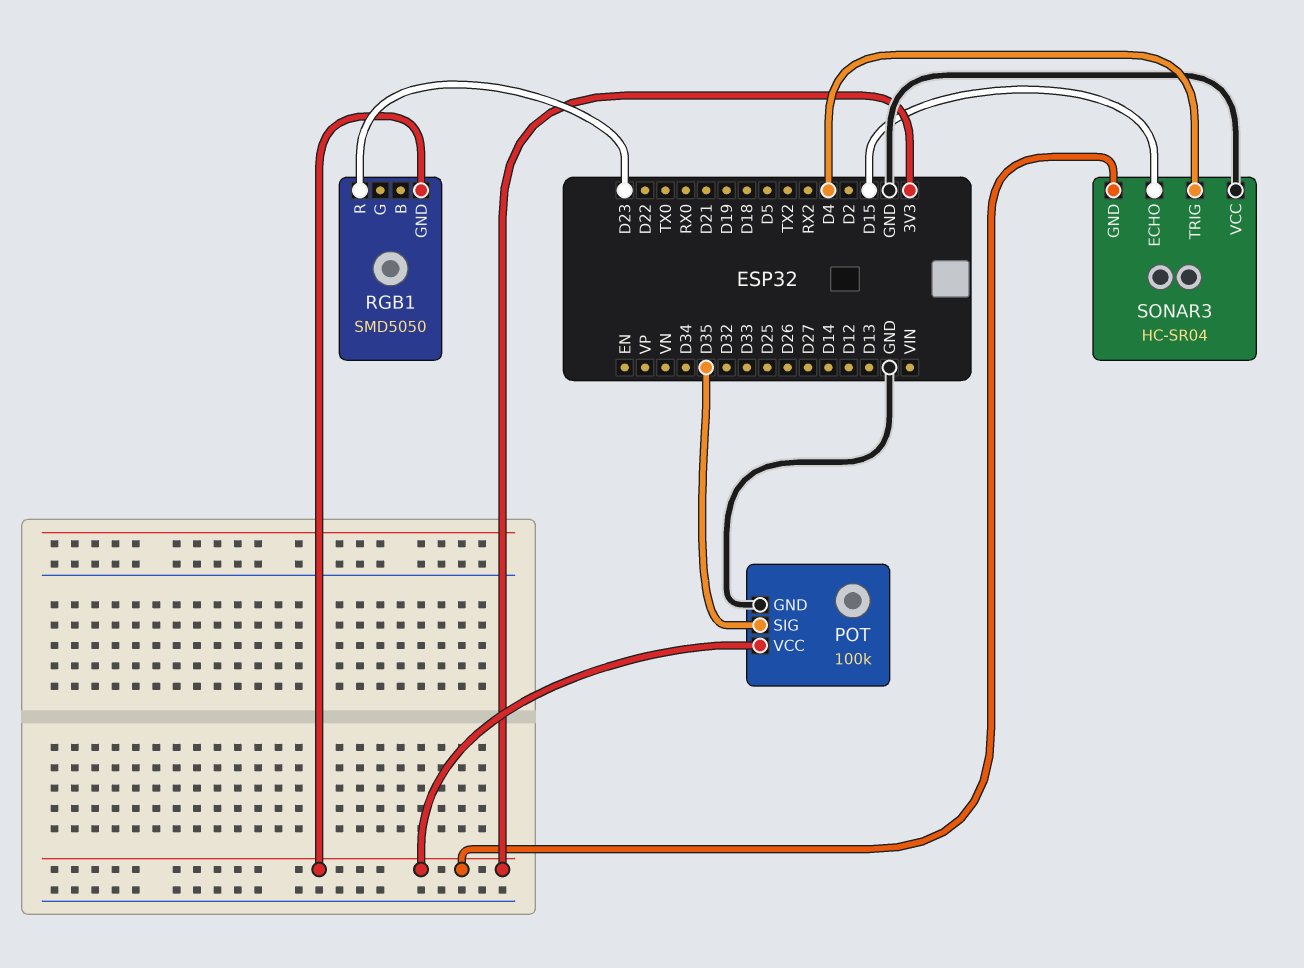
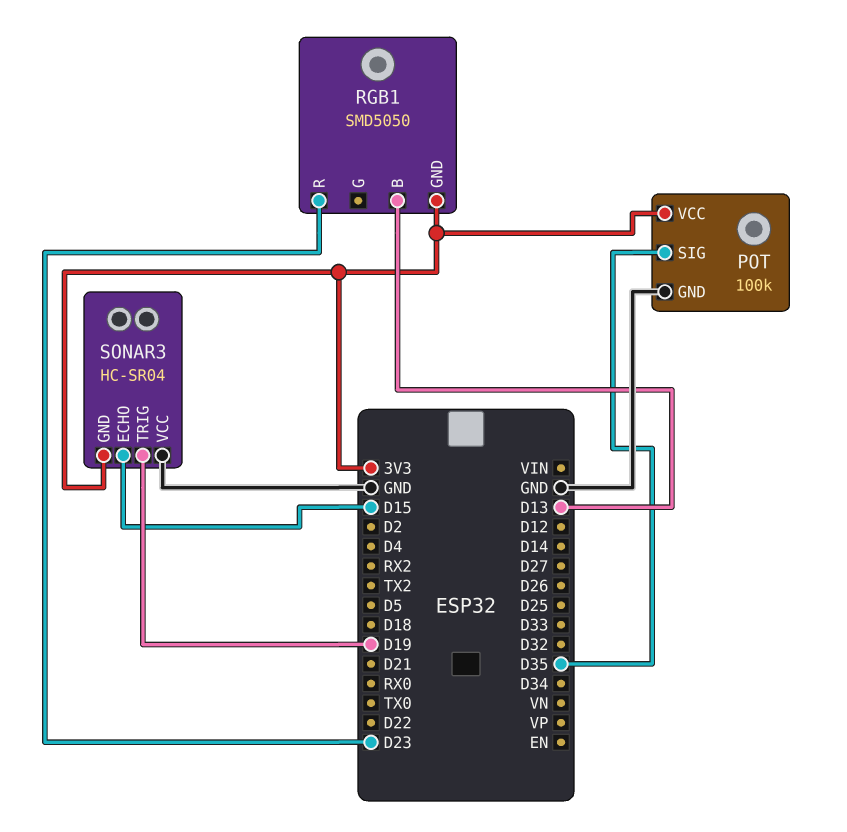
RGB1 pin B: none -> D13
SONAR3 pin TRIG: D4 -> D19

